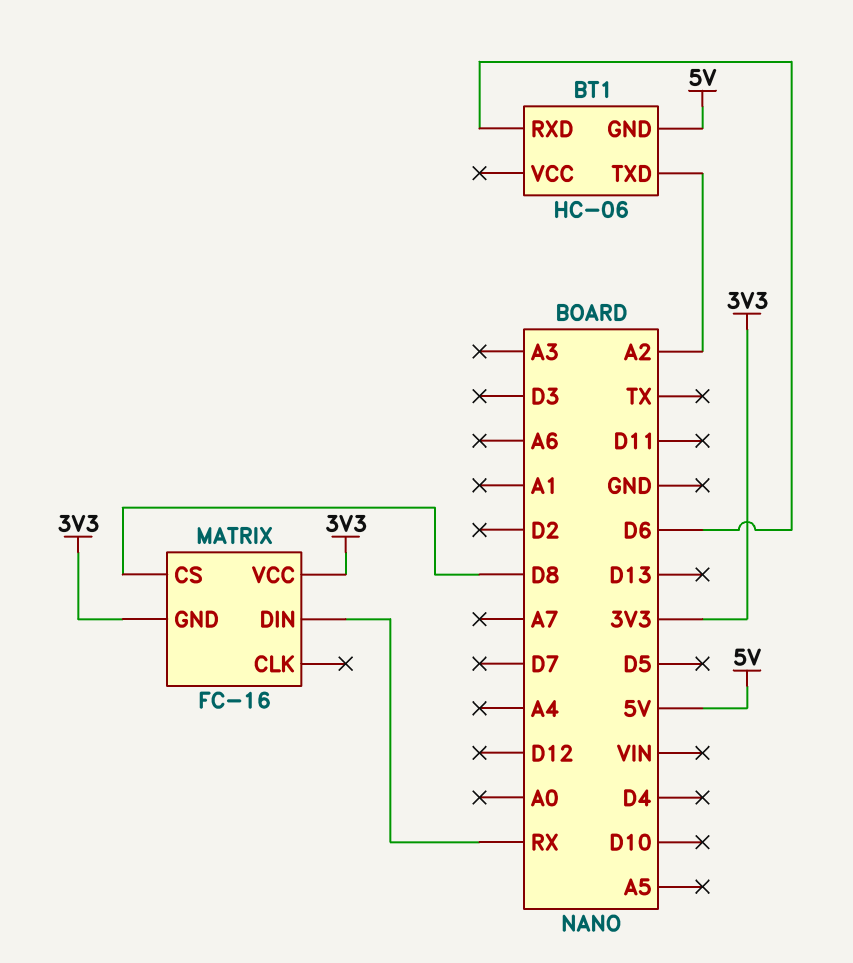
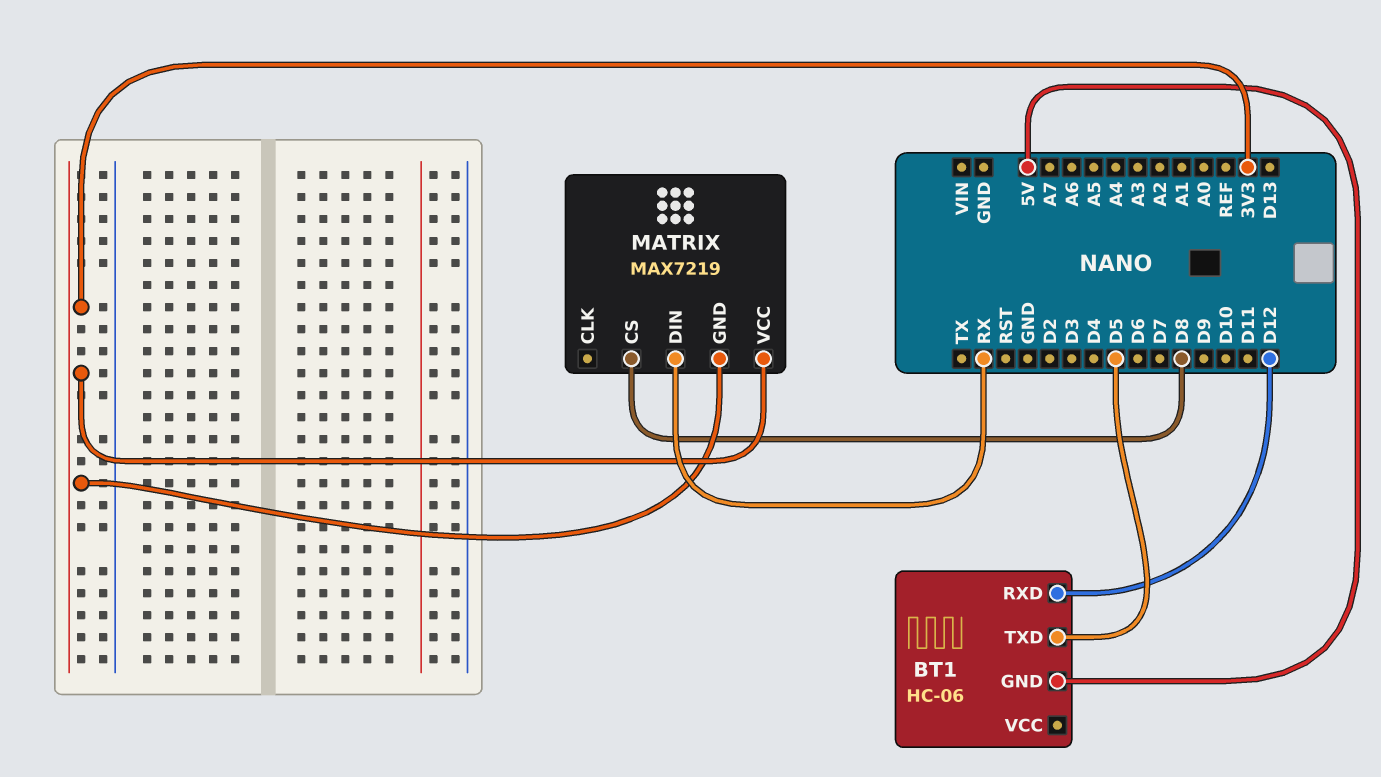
BT1 pin RXD: D6 -> D12
BT1 pin TXD: A2 -> D5
MATRIX: FC-16 -> MAX7219

